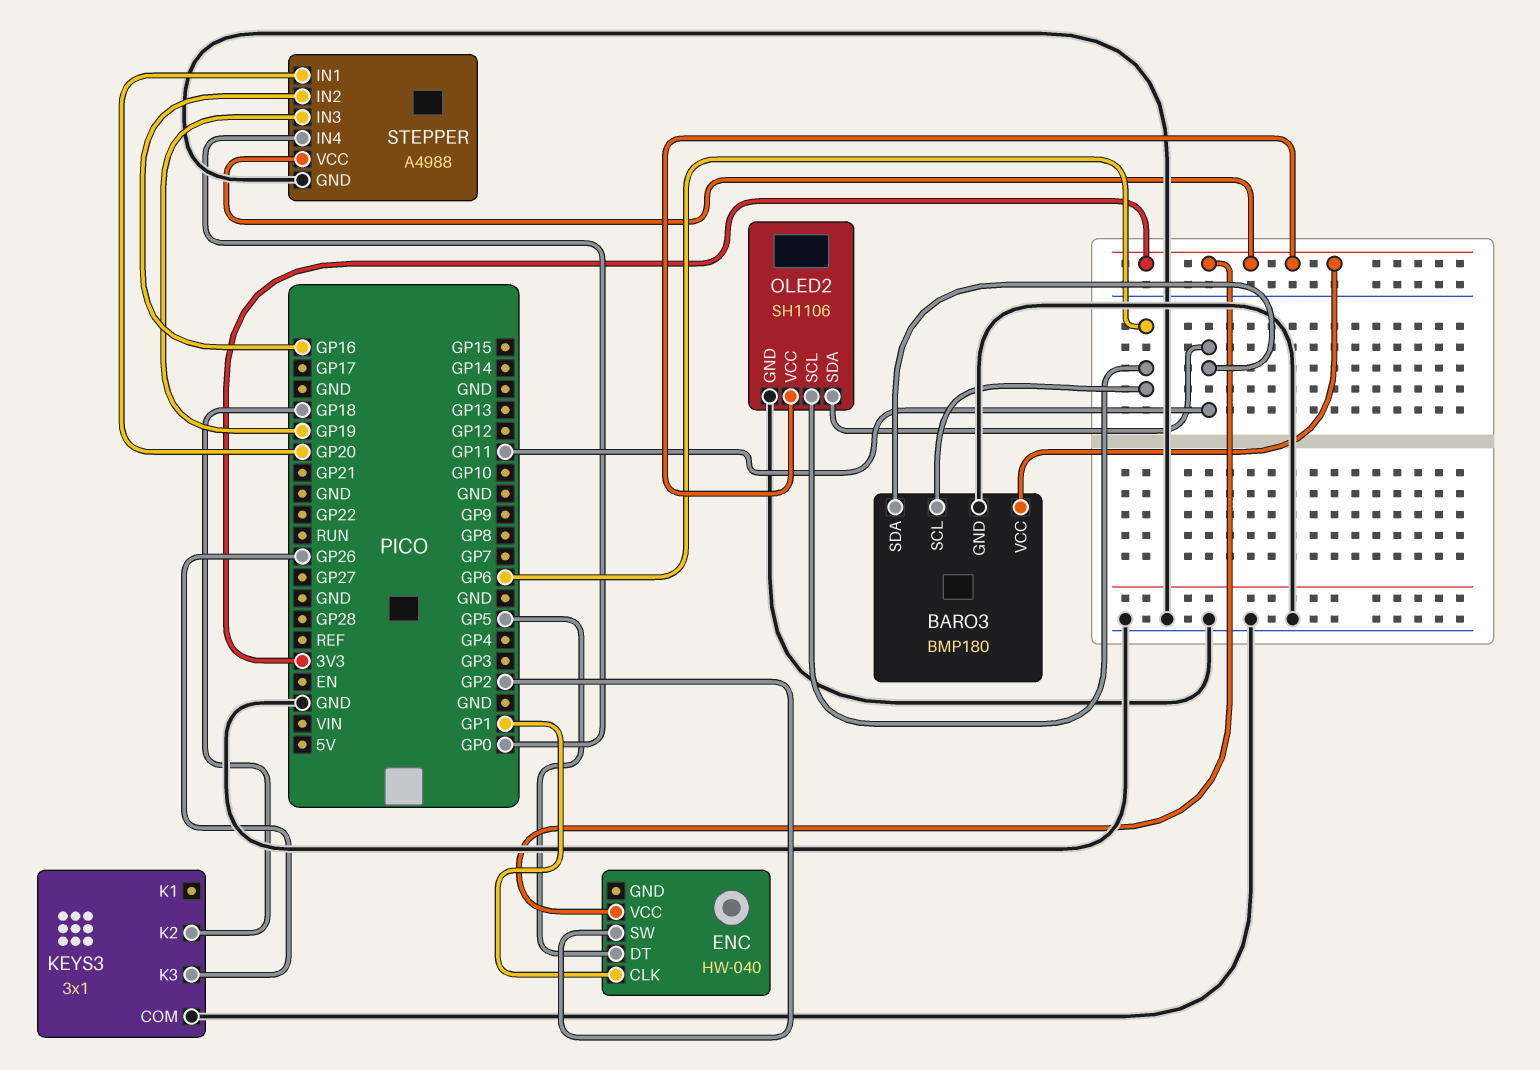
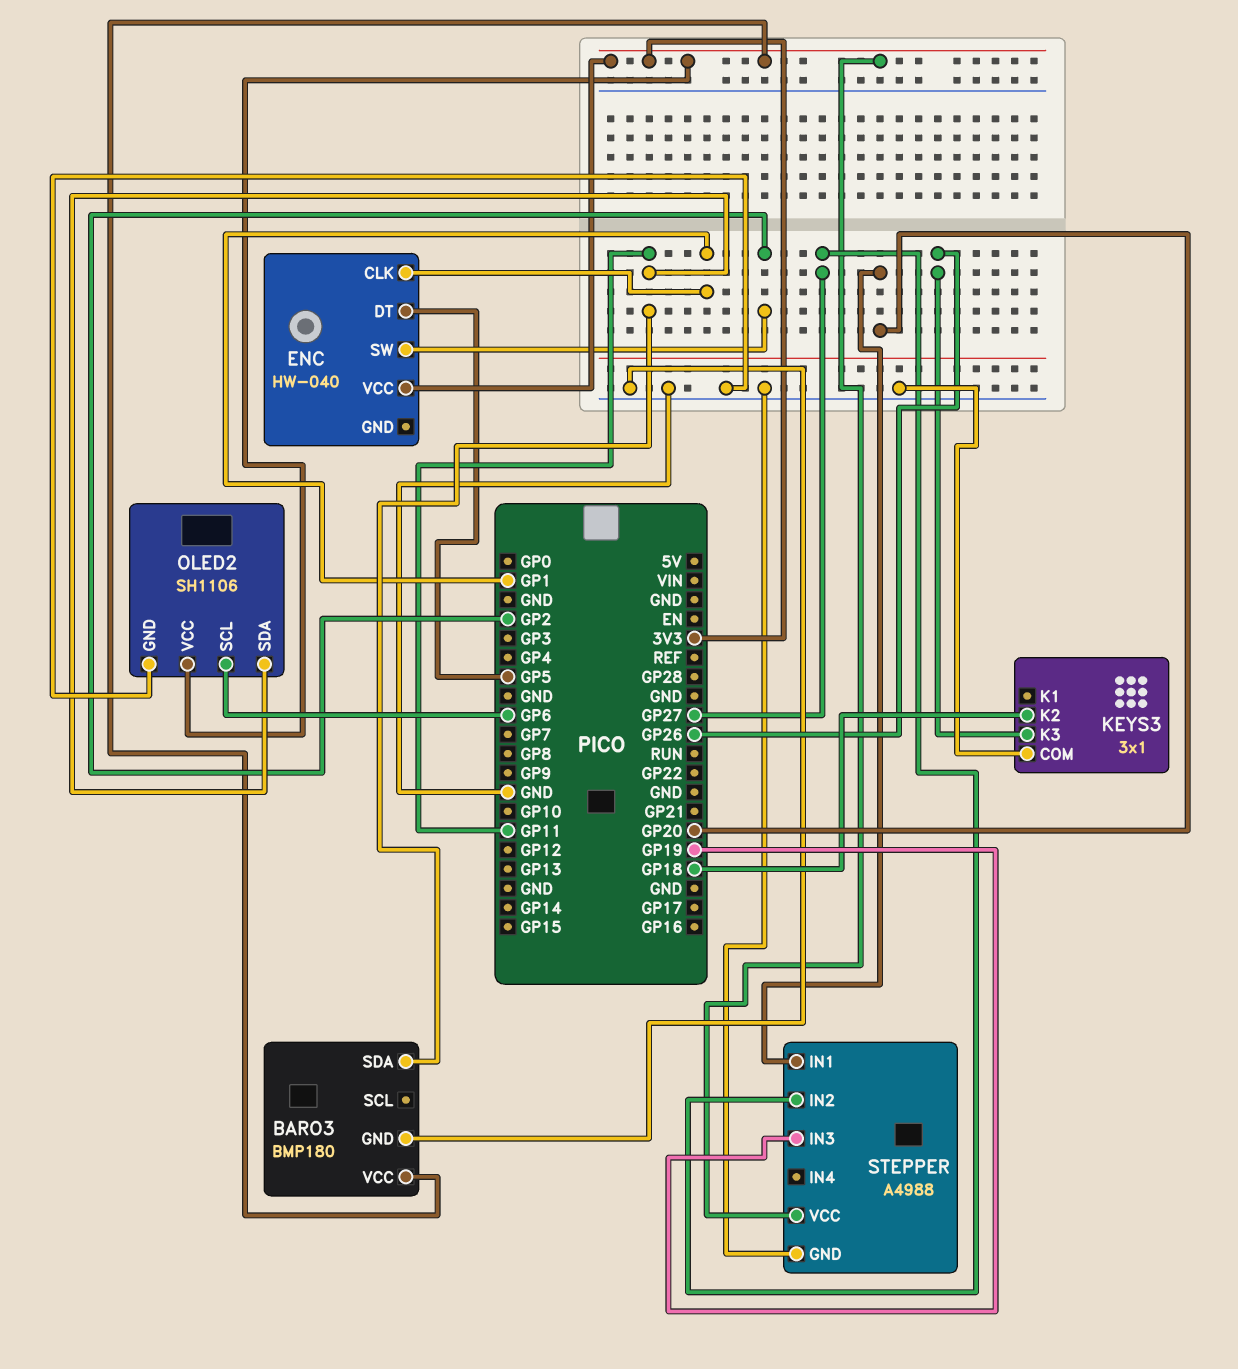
BARO3 pin SCL: GP6 -> none
STEPPER pin IN2: GP16 -> GP27
STEPPER pin IN4: GP0 -> none

